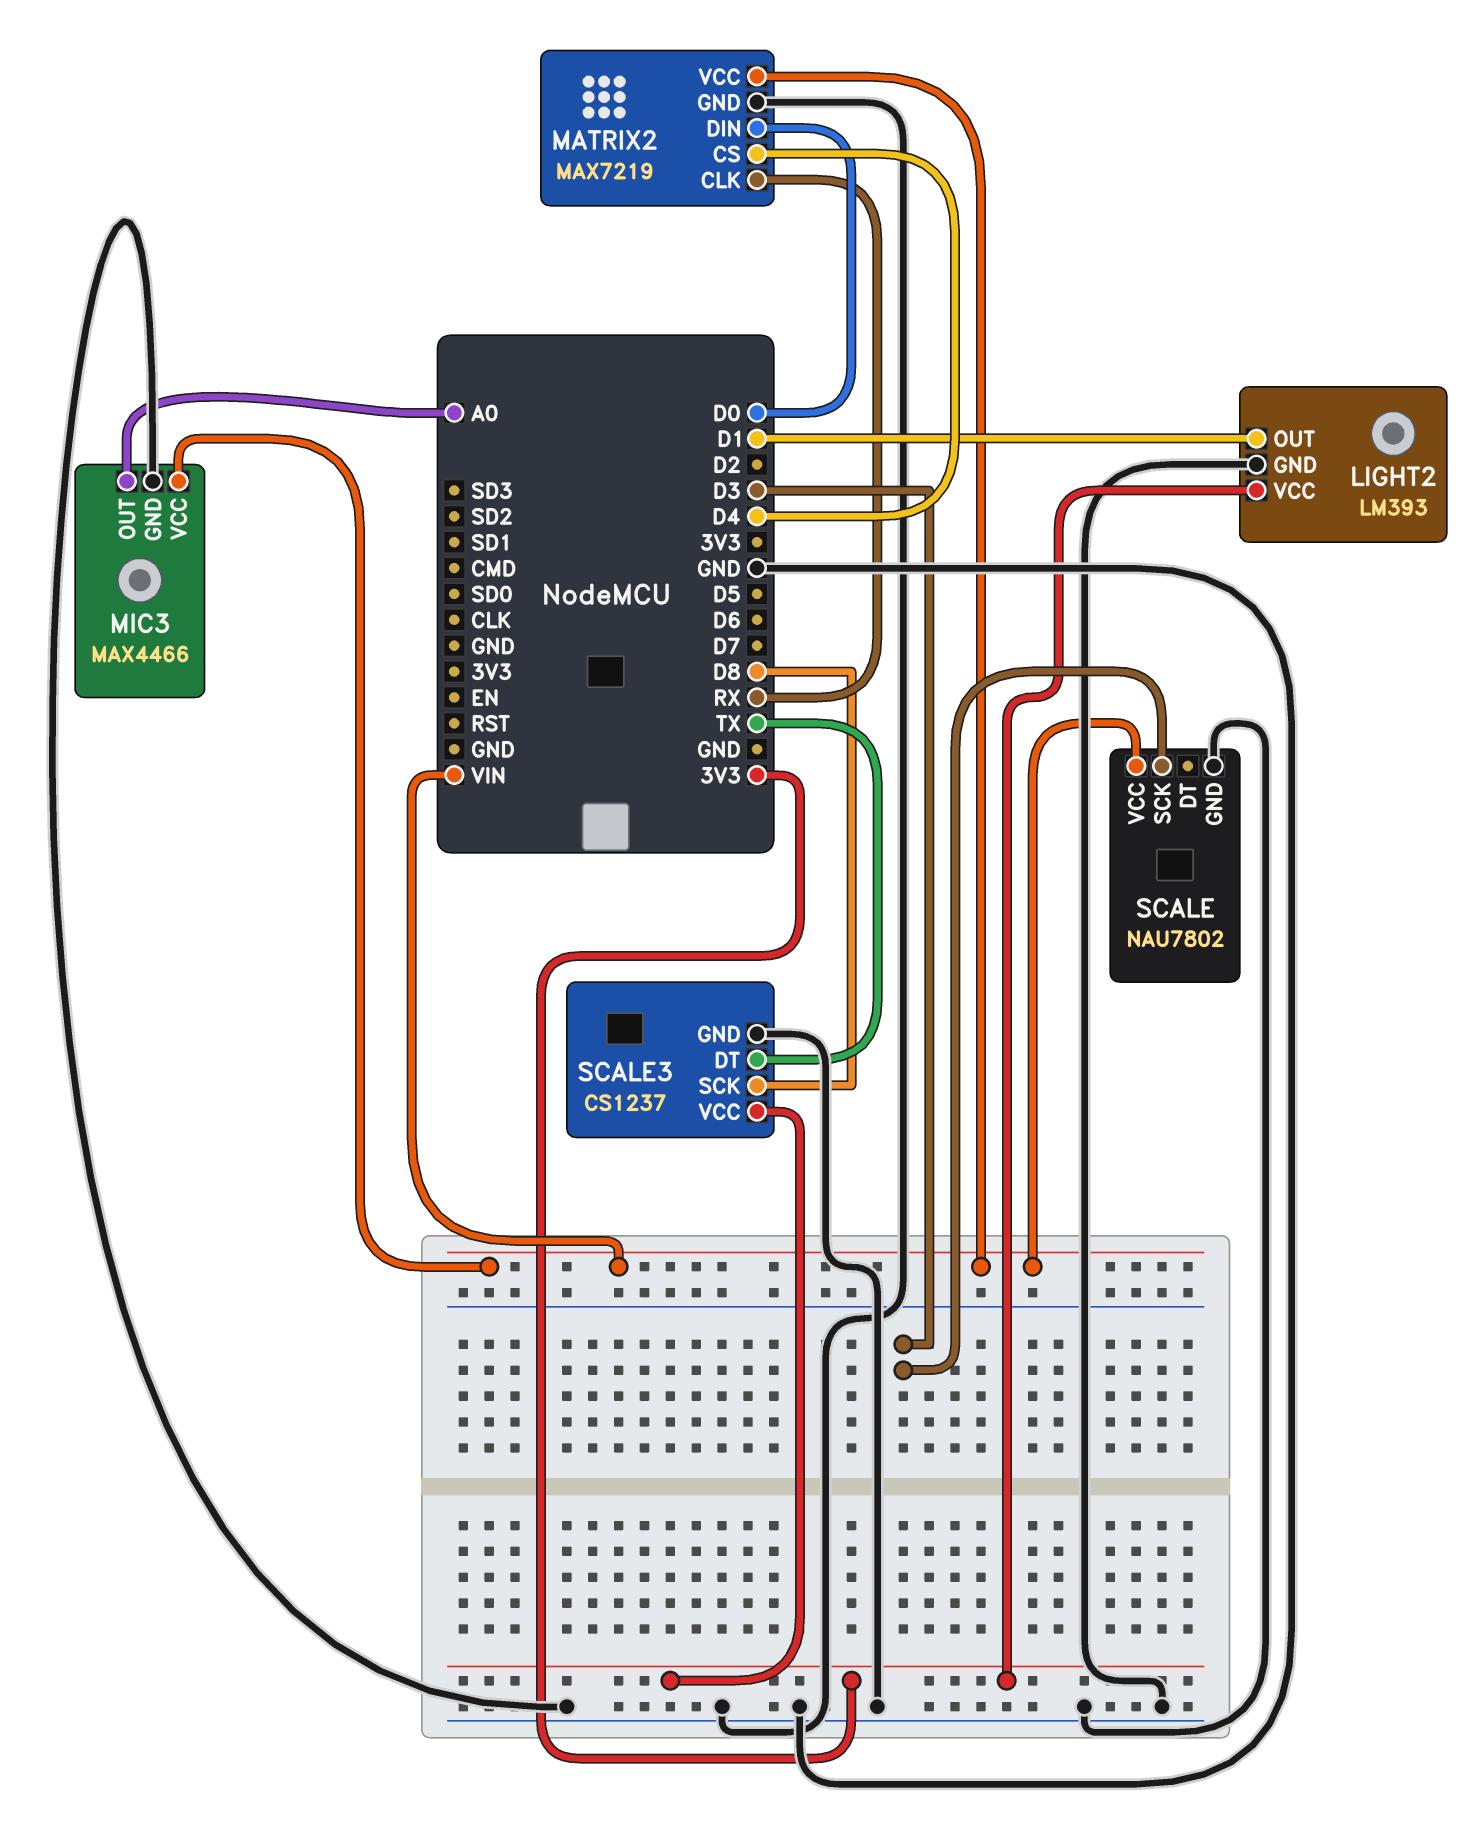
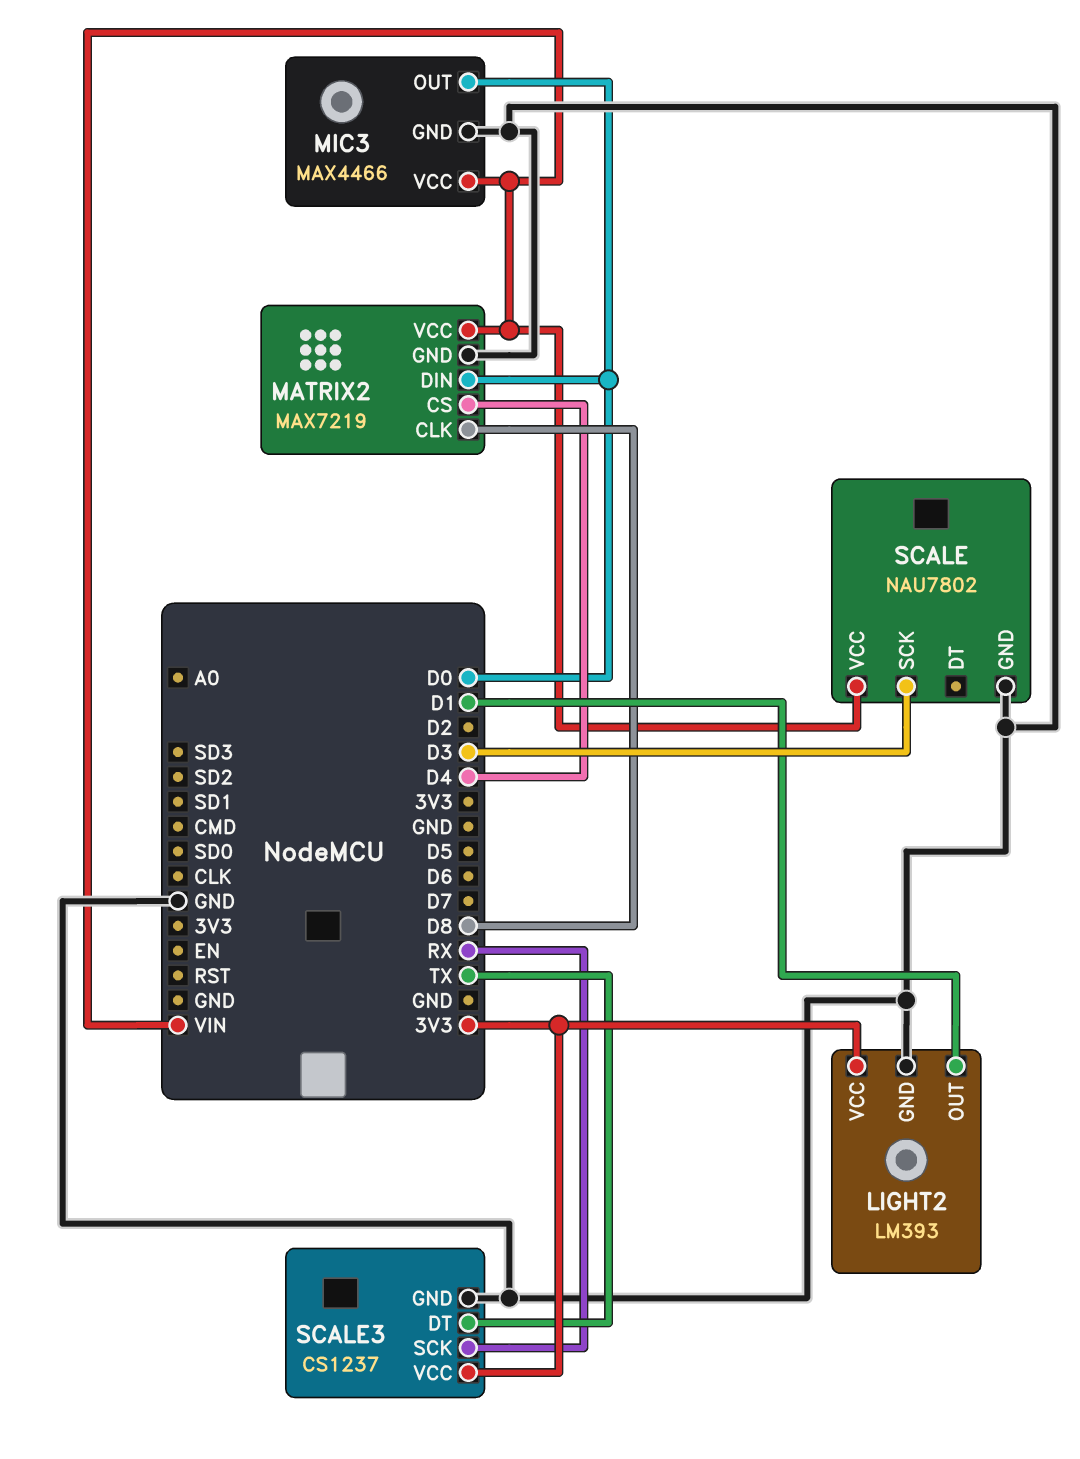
MATRIX2 pin CLK: RX -> D8
MIC3 pin OUT: A0 -> D0
SCALE3 pin SCK: D8 -> RX

